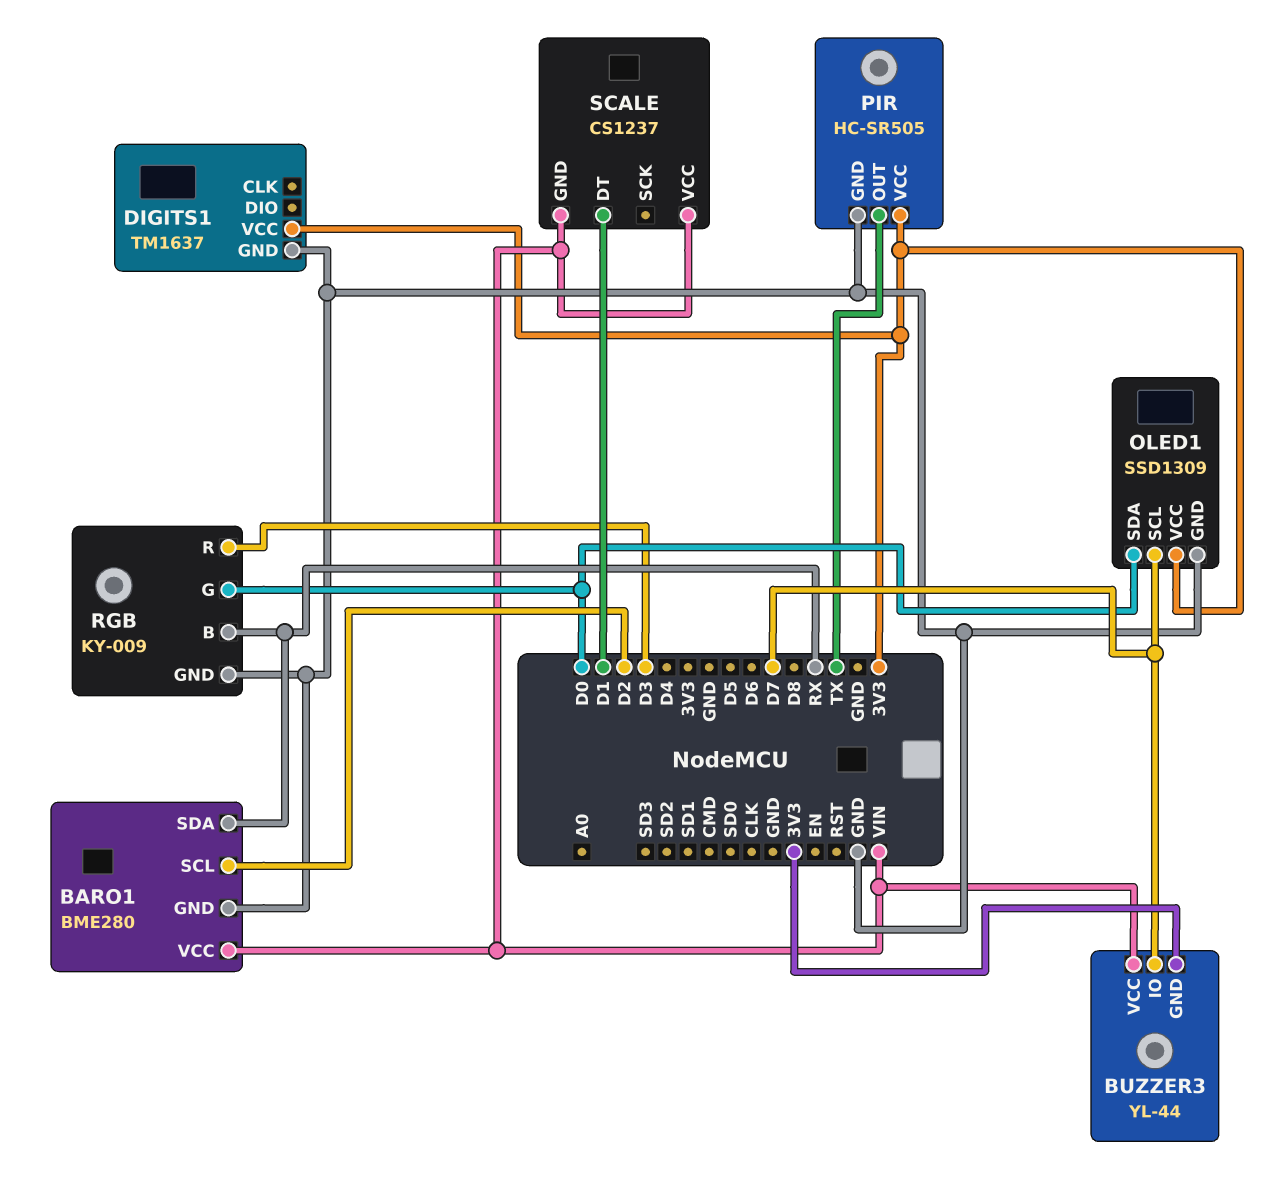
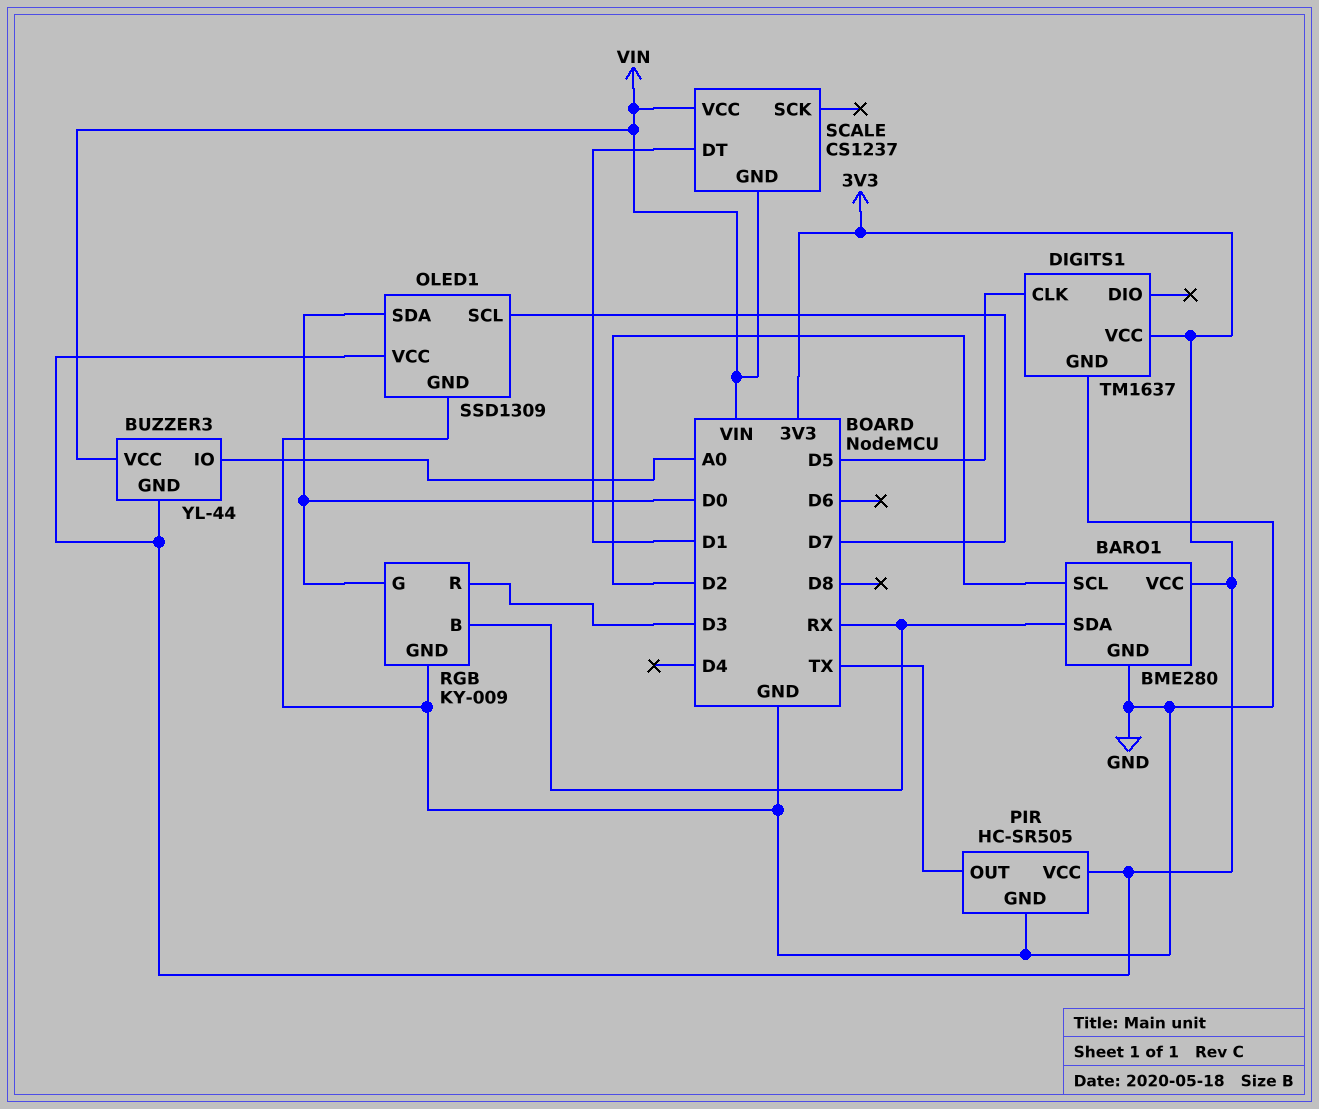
BARO1 pin VCC: VIN -> 3V3
BUZZER3 pin IO: D7 -> A0
DIGITS1 pin CLK: none -> D5

